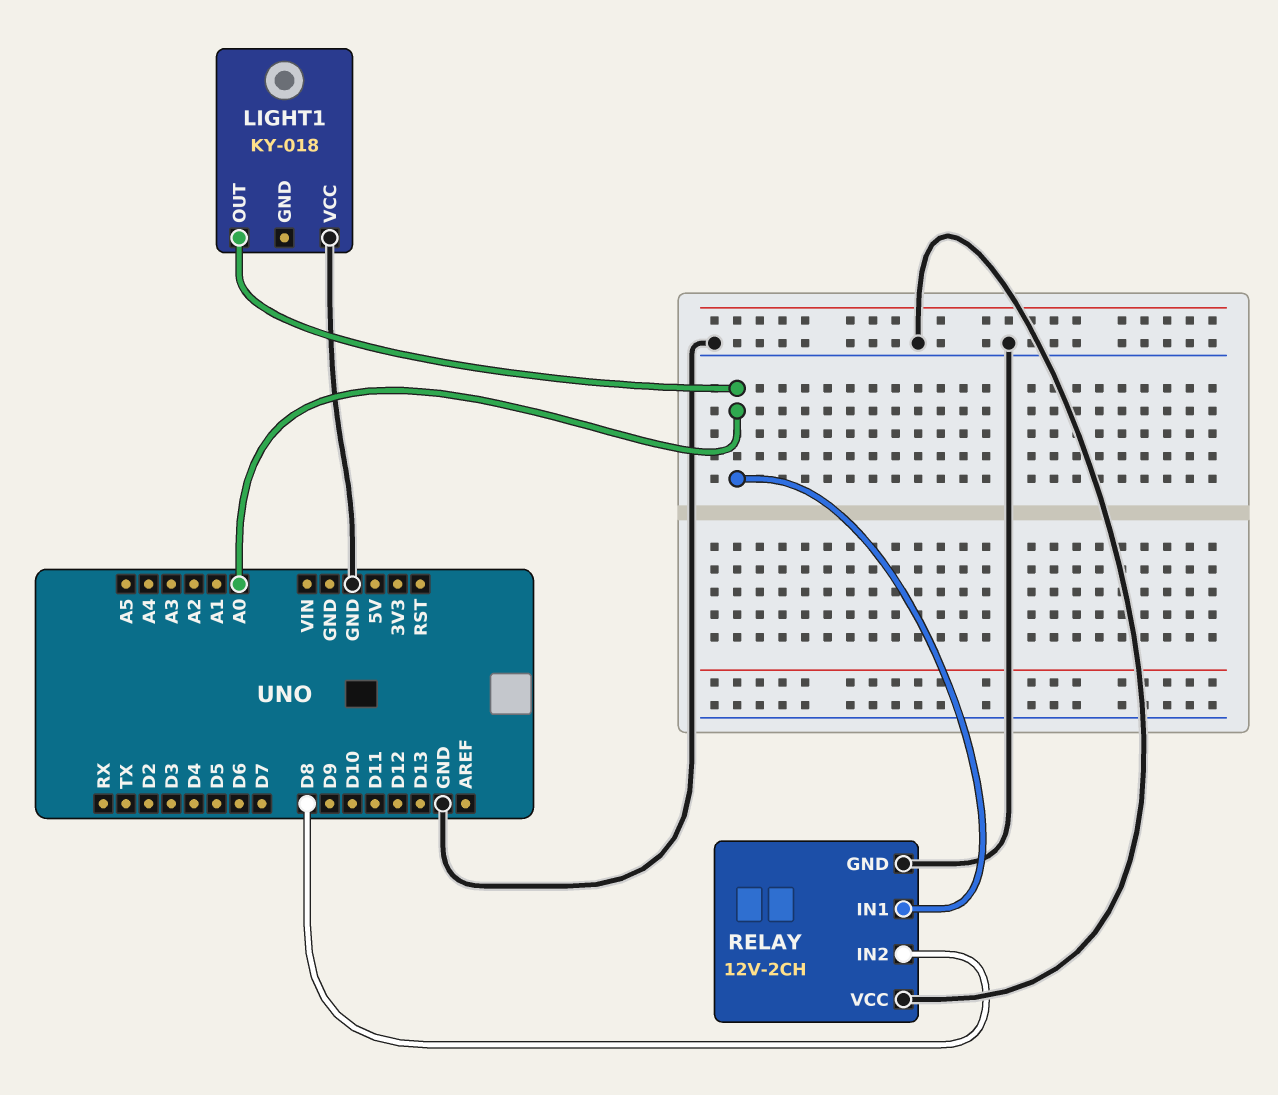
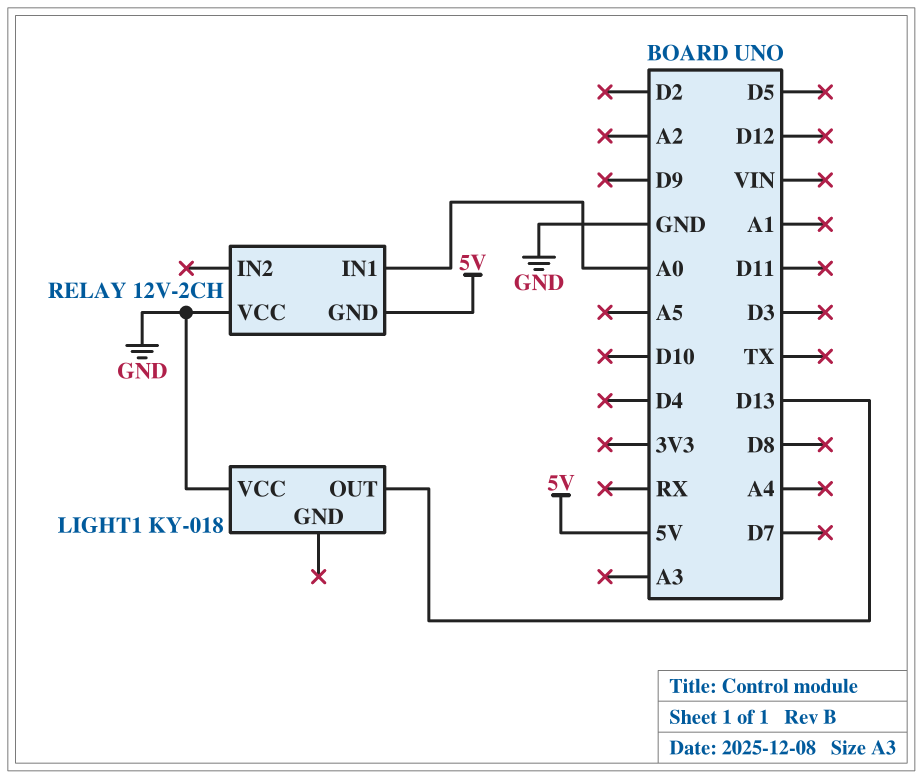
LIGHT1 pin OUT: A0 -> D13
RELAY pin GND: GND -> 5V
RELAY pin IN2: D8 -> none

